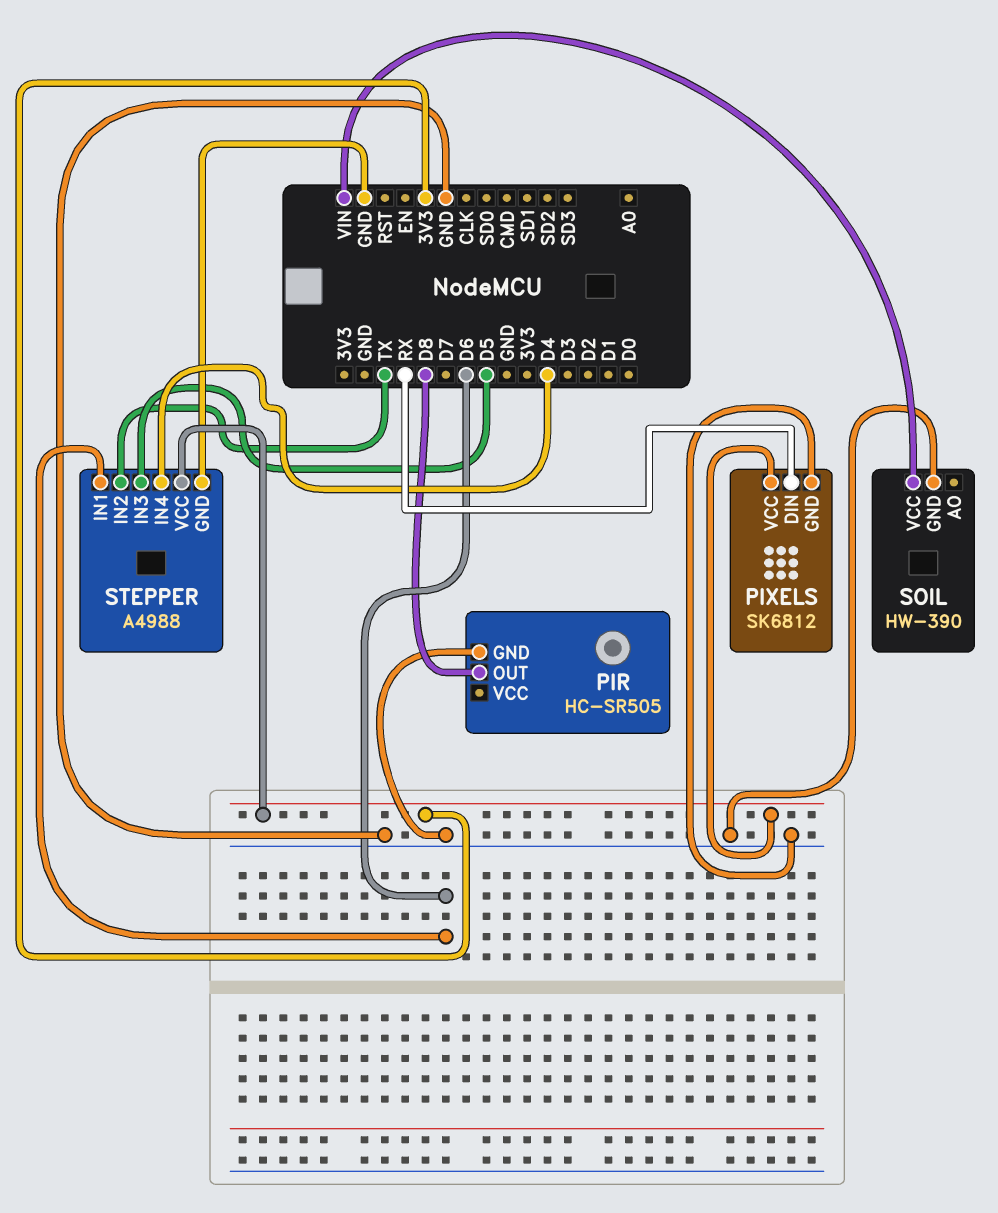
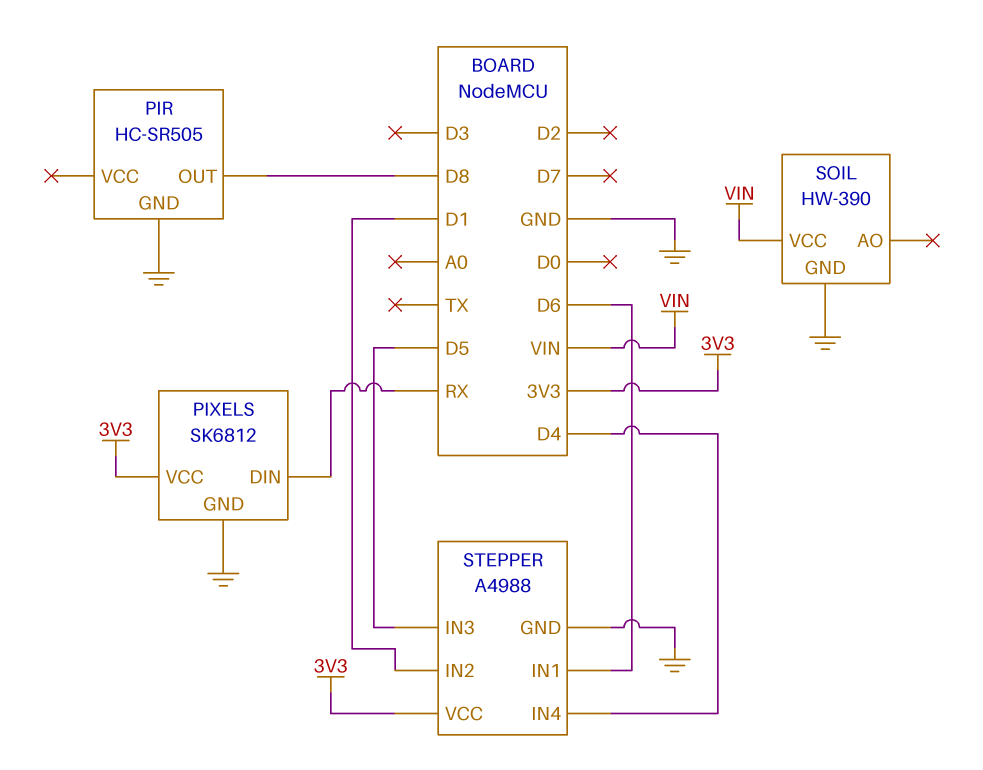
STEPPER pin IN2: TX -> D1

